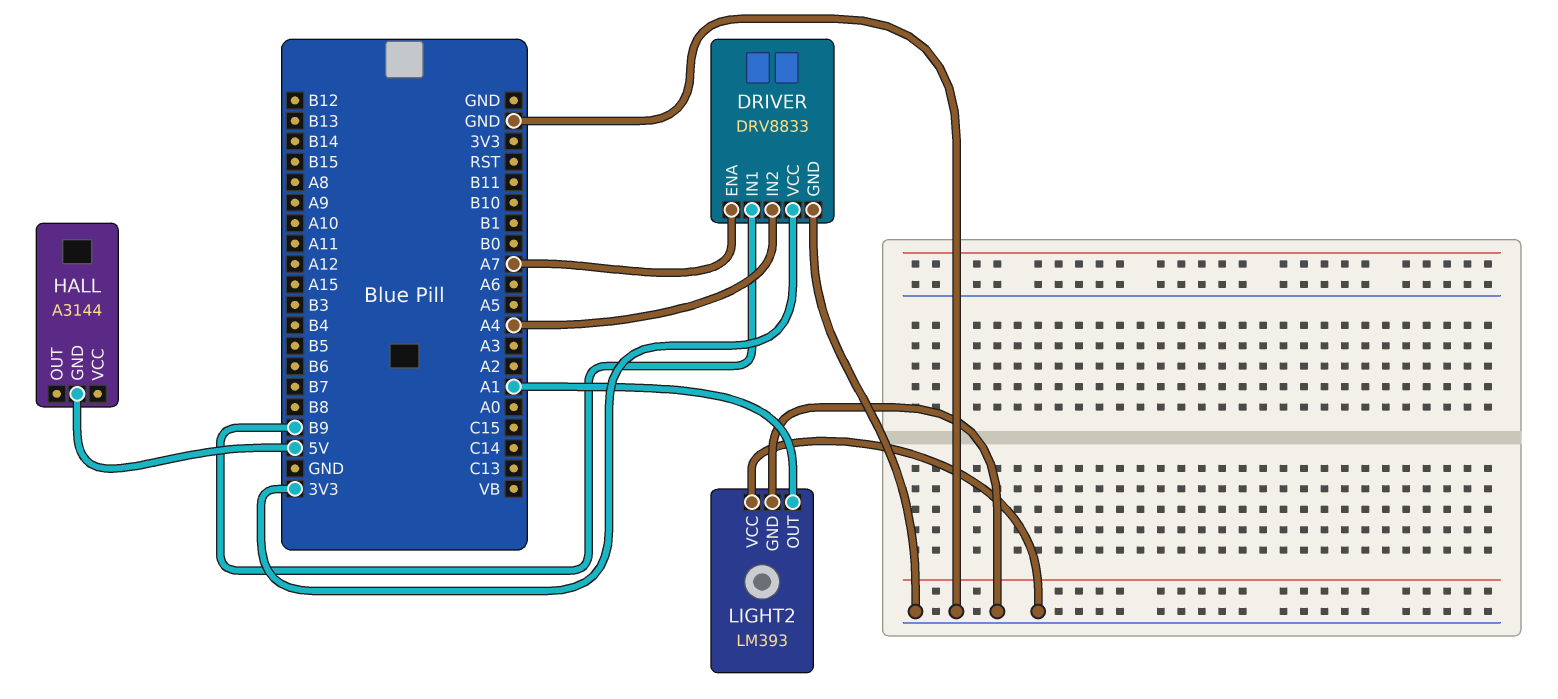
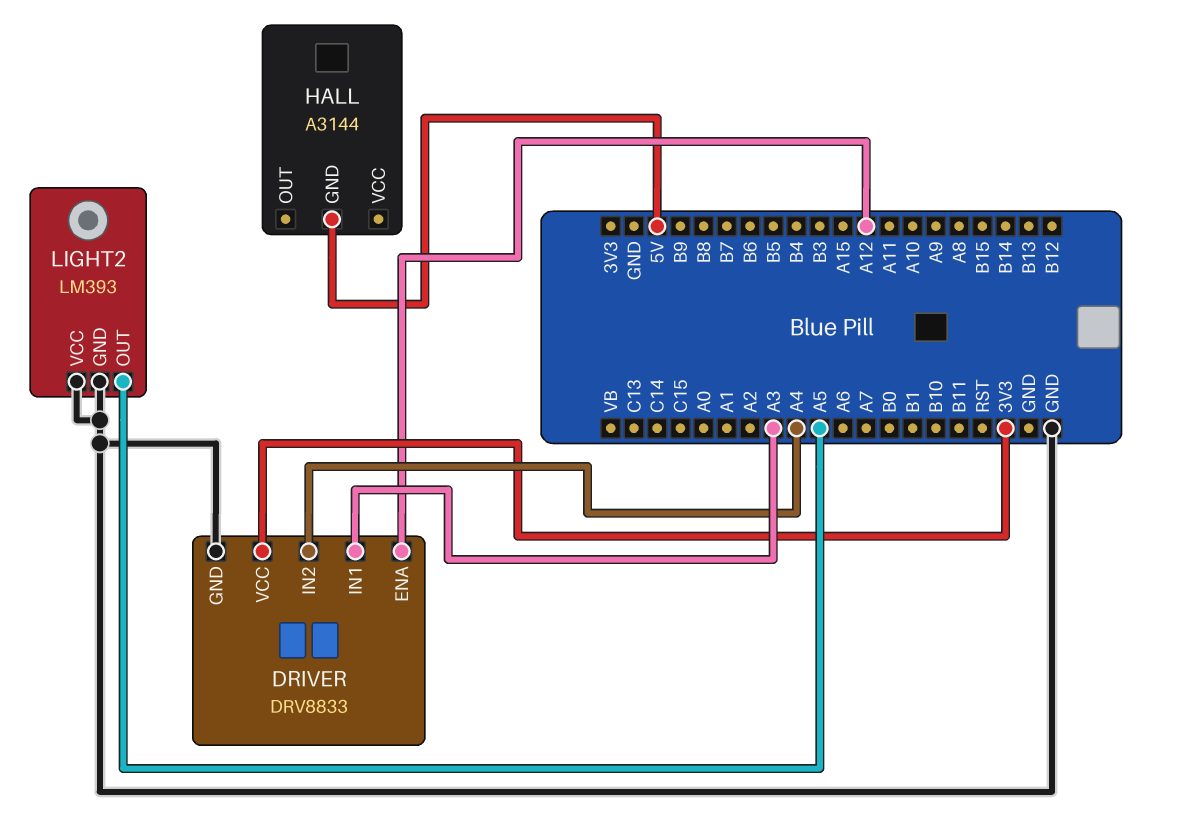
DRIVER pin ENA: A7 -> A12
DRIVER pin IN1: B9 -> A3
LIGHT2 pin OUT: A1 -> A5

